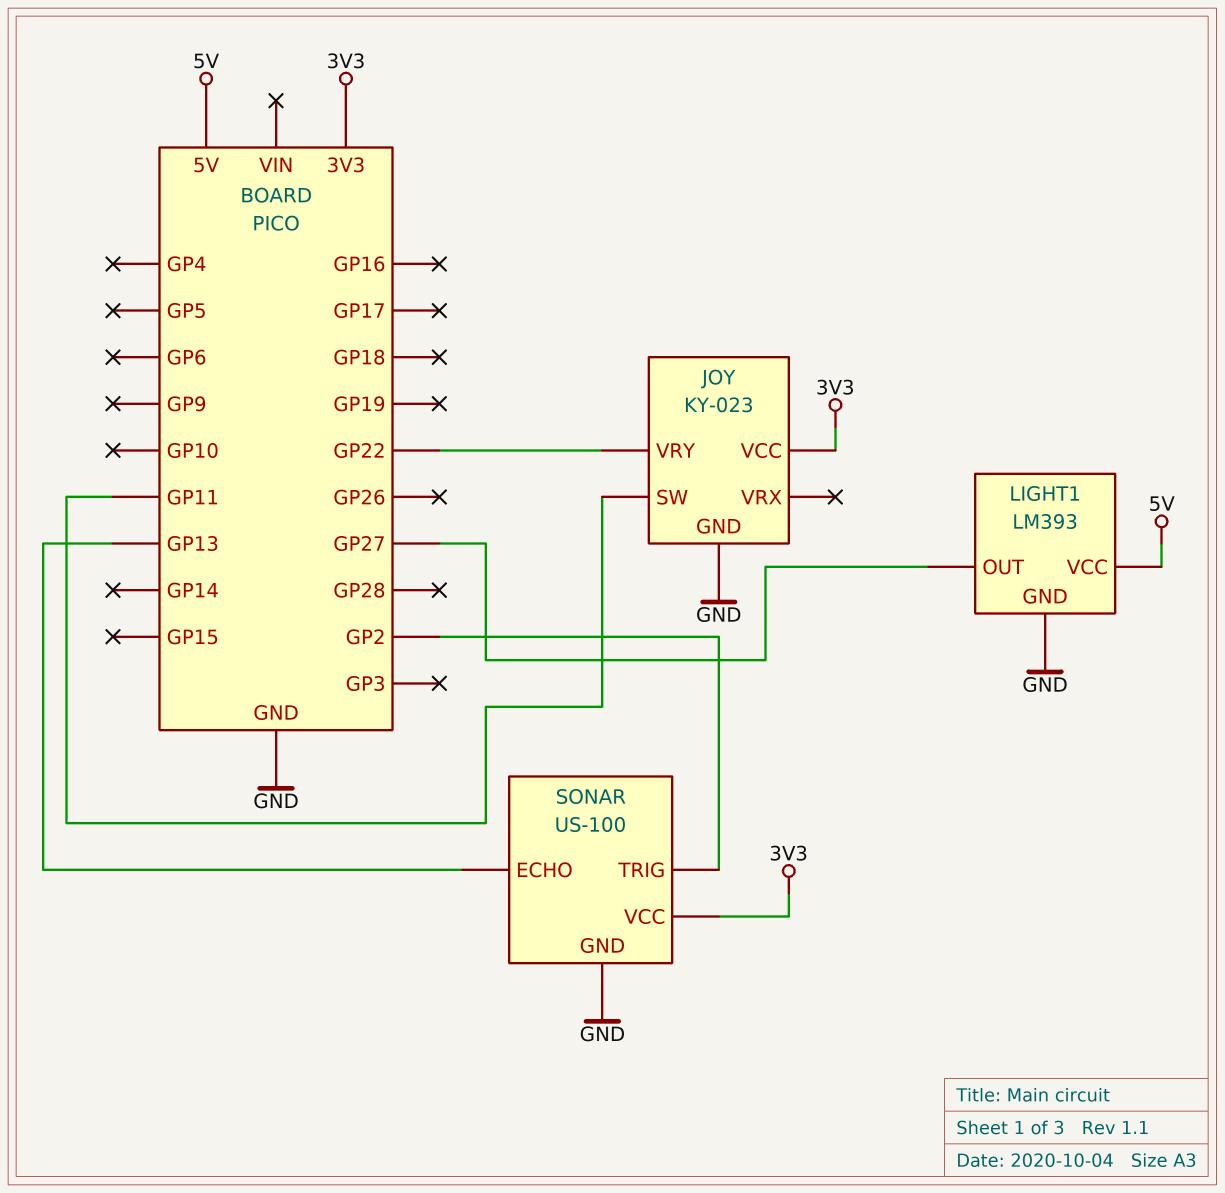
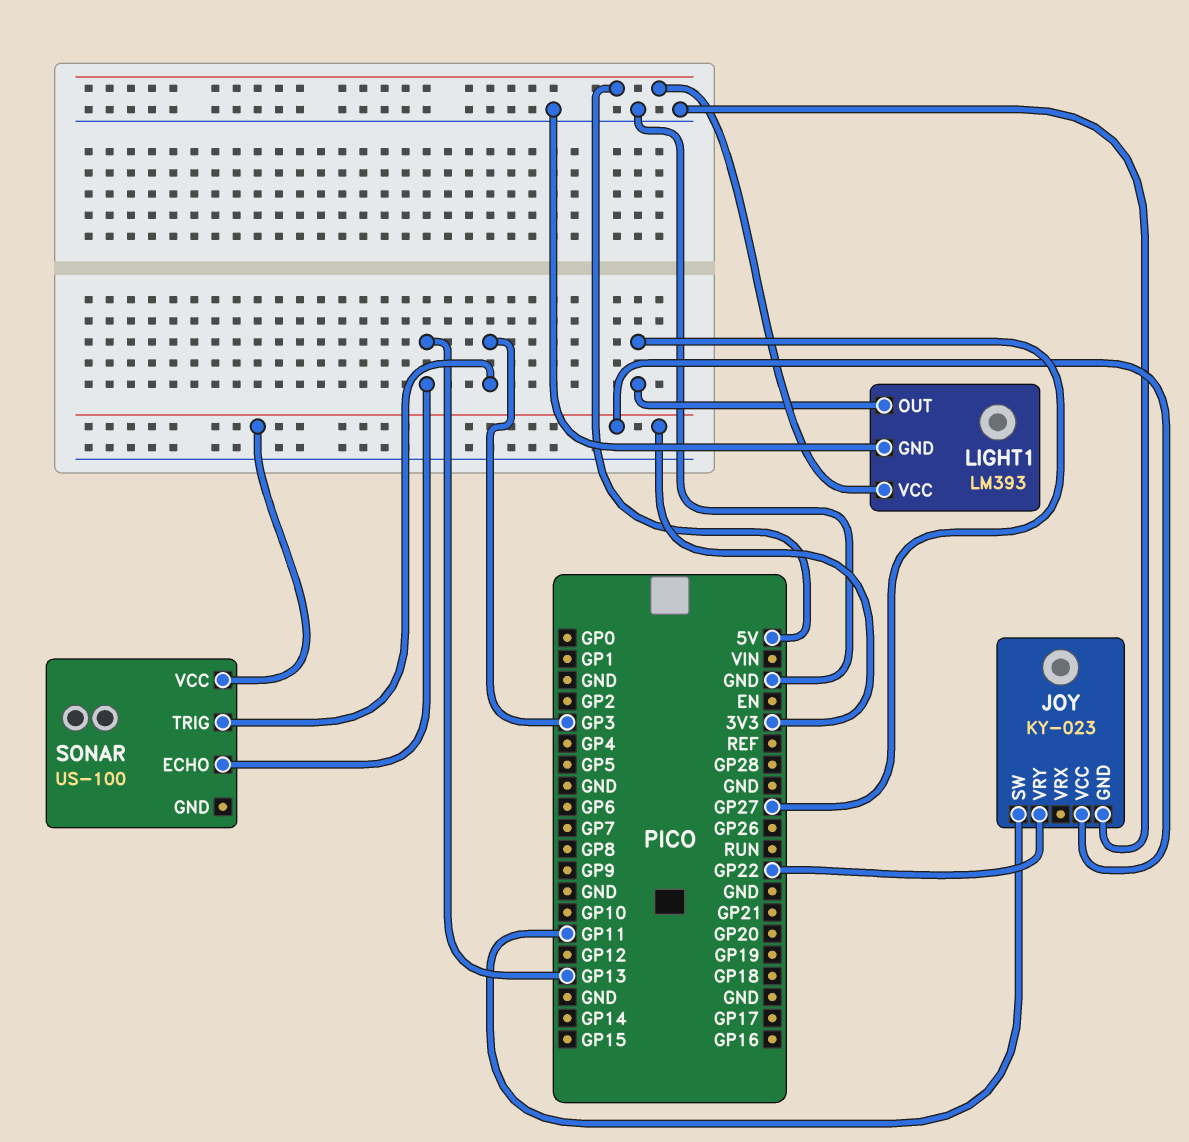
SONAR pin GND: GND -> none
SONAR pin TRIG: GP2 -> GP3

